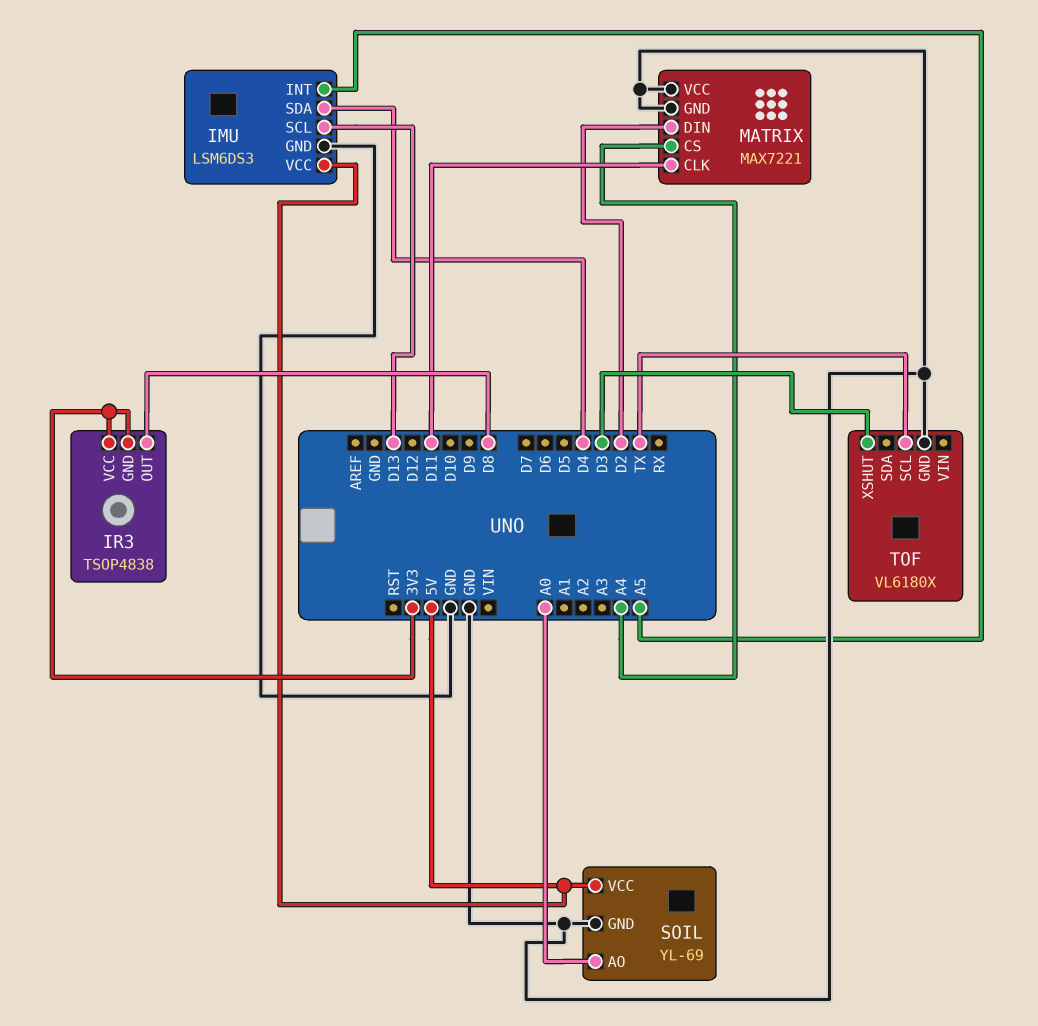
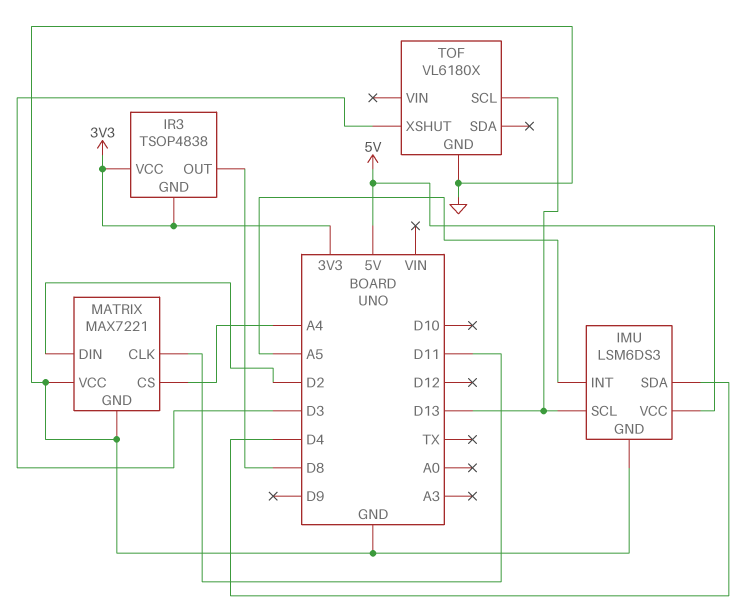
SOIL: YL-69 -> none
SOIL pin AO: A0 -> none
SOIL pin GND: GND -> none
SOIL pin VCC: 5V -> none
TOF pin SCL: TX -> D13

